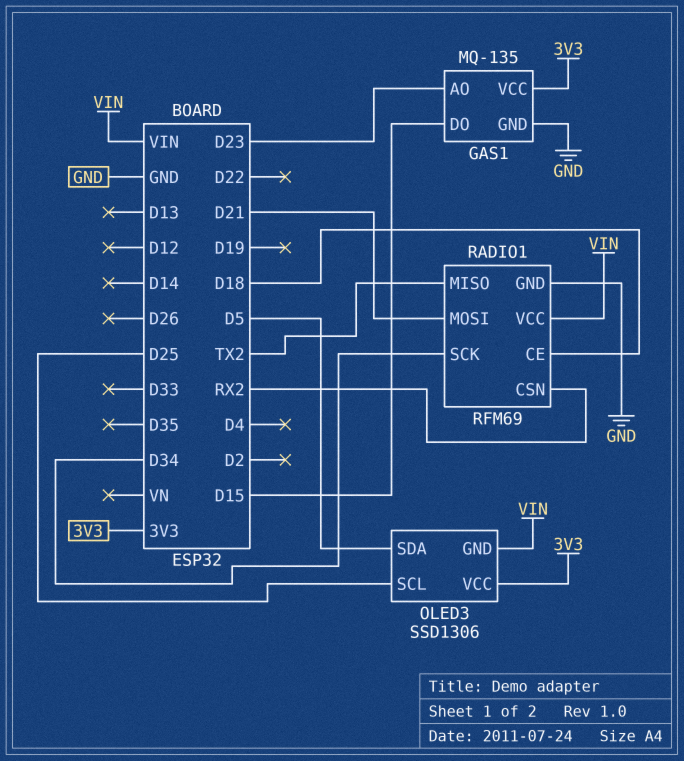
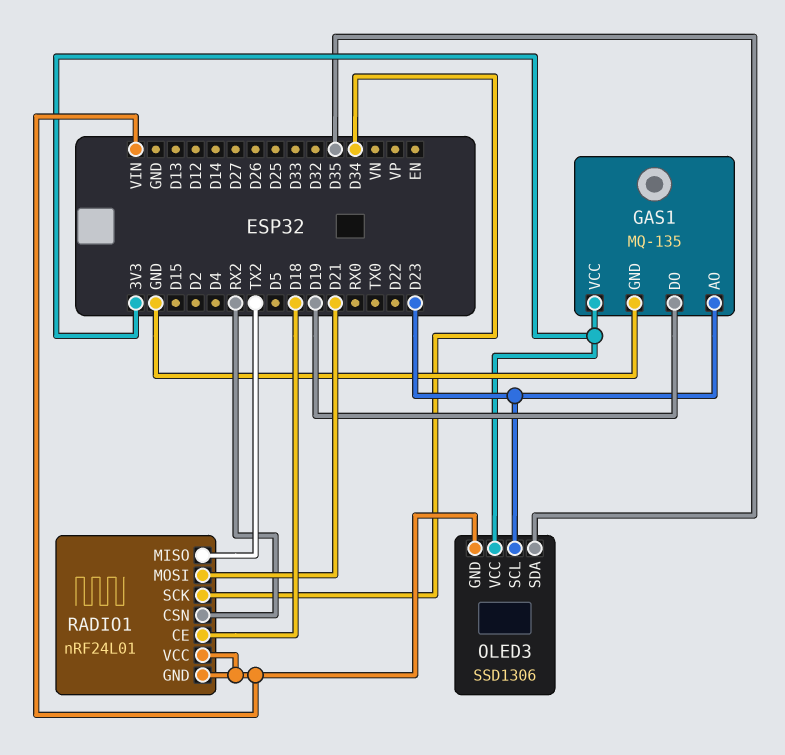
GAS1 pin DO: D15 -> D19
OLED3 pin SCL: D25 -> D23
OLED3 pin SDA: D5 -> D35
RADIO1: RFM69 -> nRF24L01
RADIO1 pin GND: GND -> VIN

